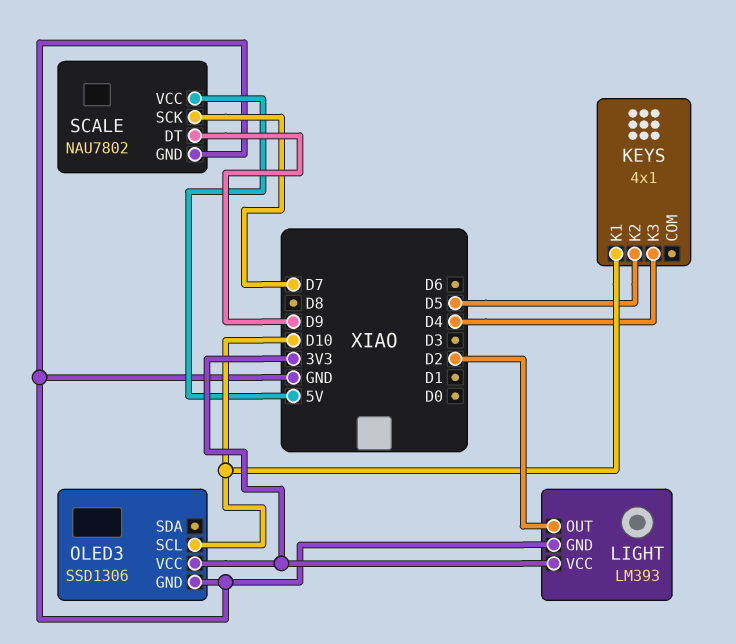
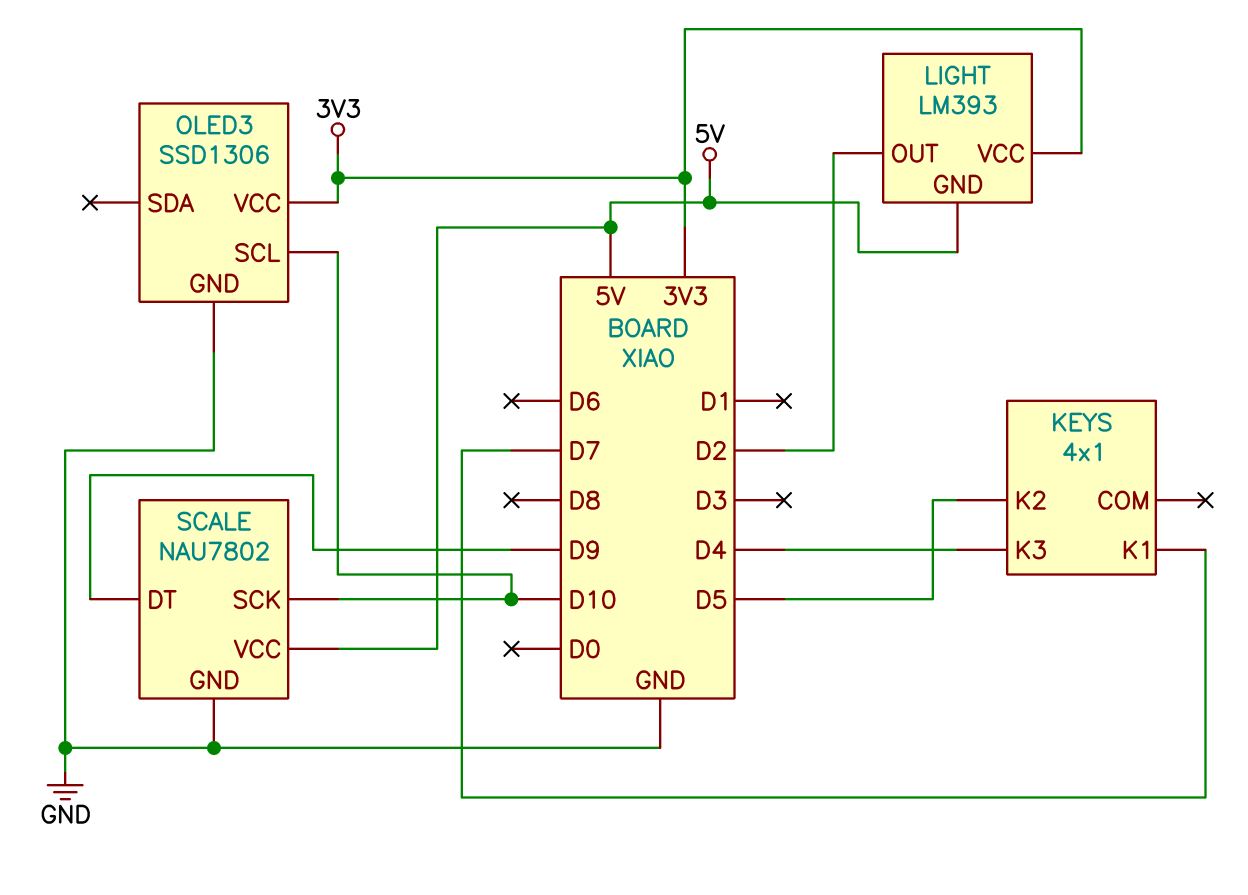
KEYS pin K1: D10 -> D7
LIGHT pin GND: GND -> 5V
SCALE pin SCK: D7 -> D10

